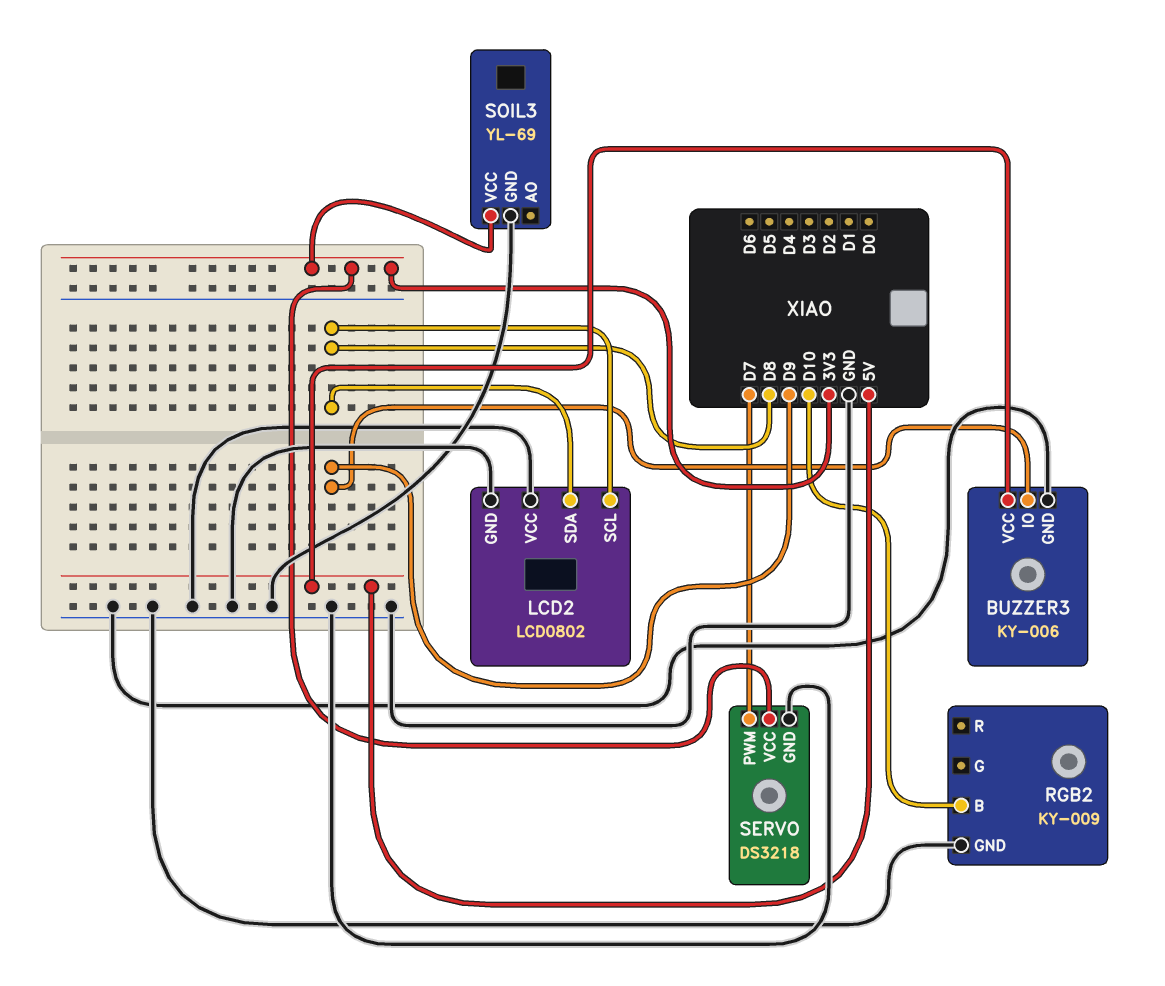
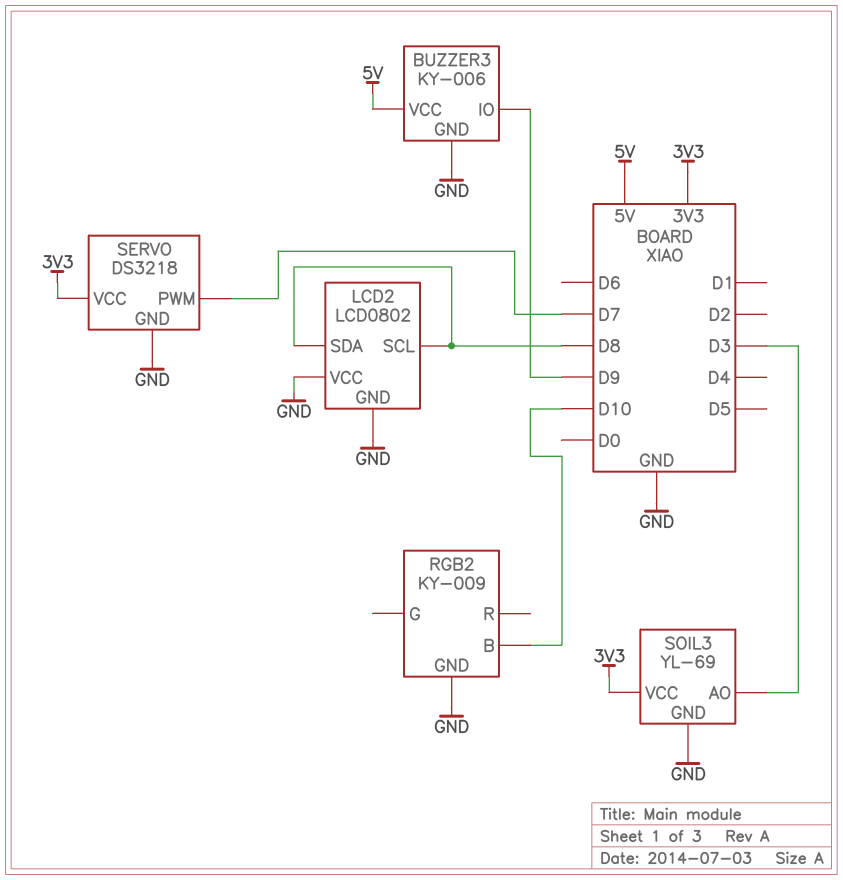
SOIL3 pin AO: none -> D3

